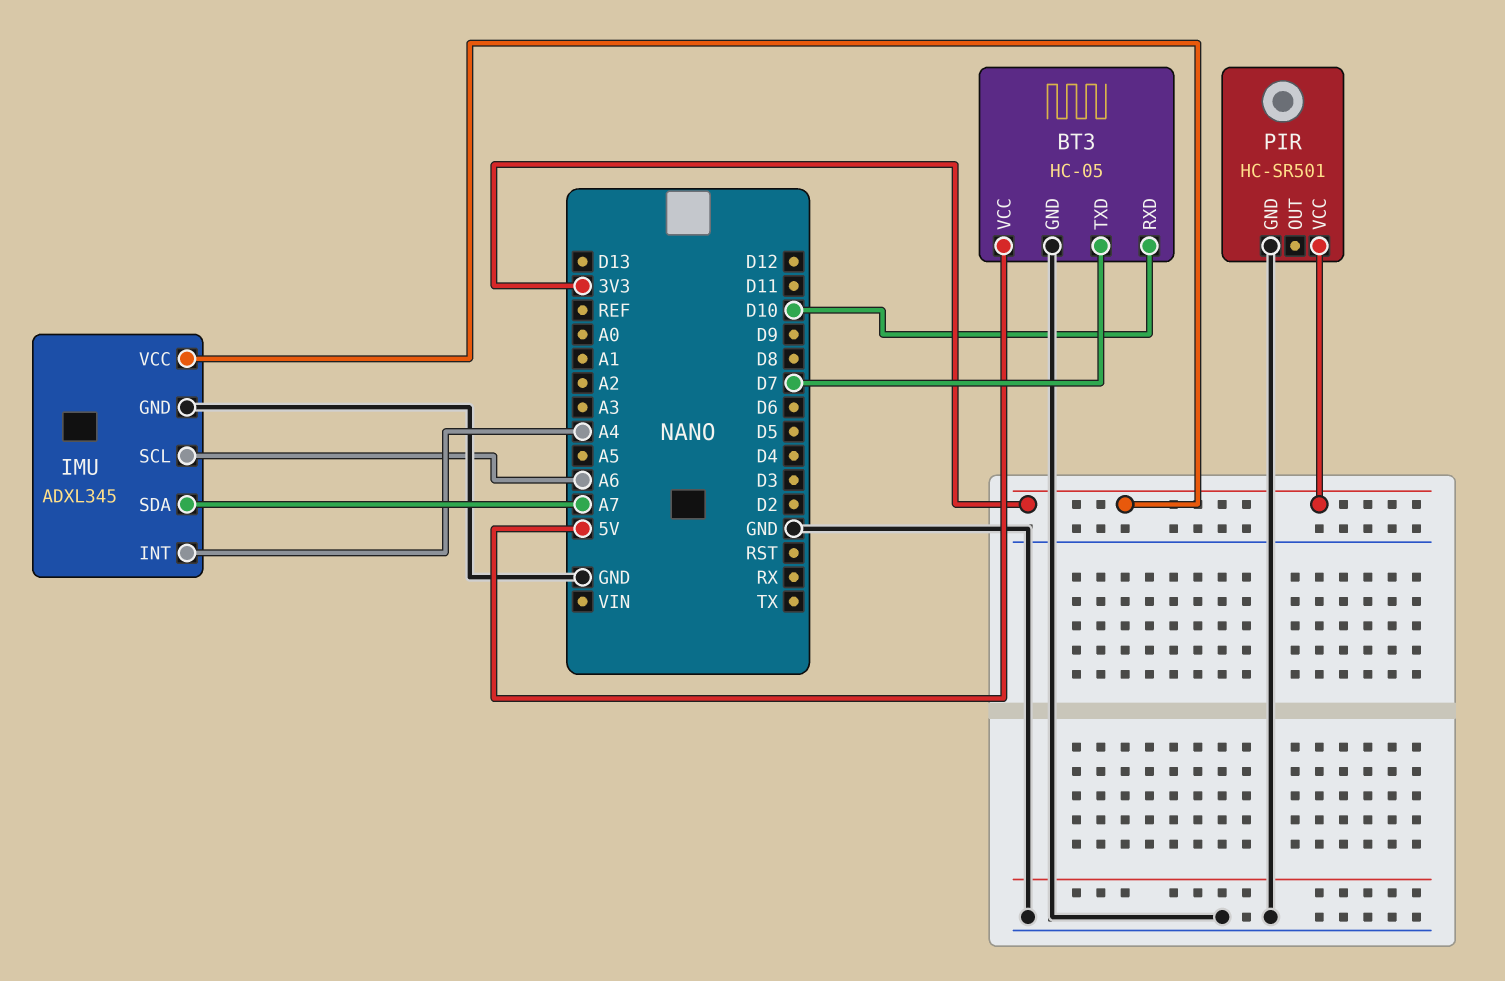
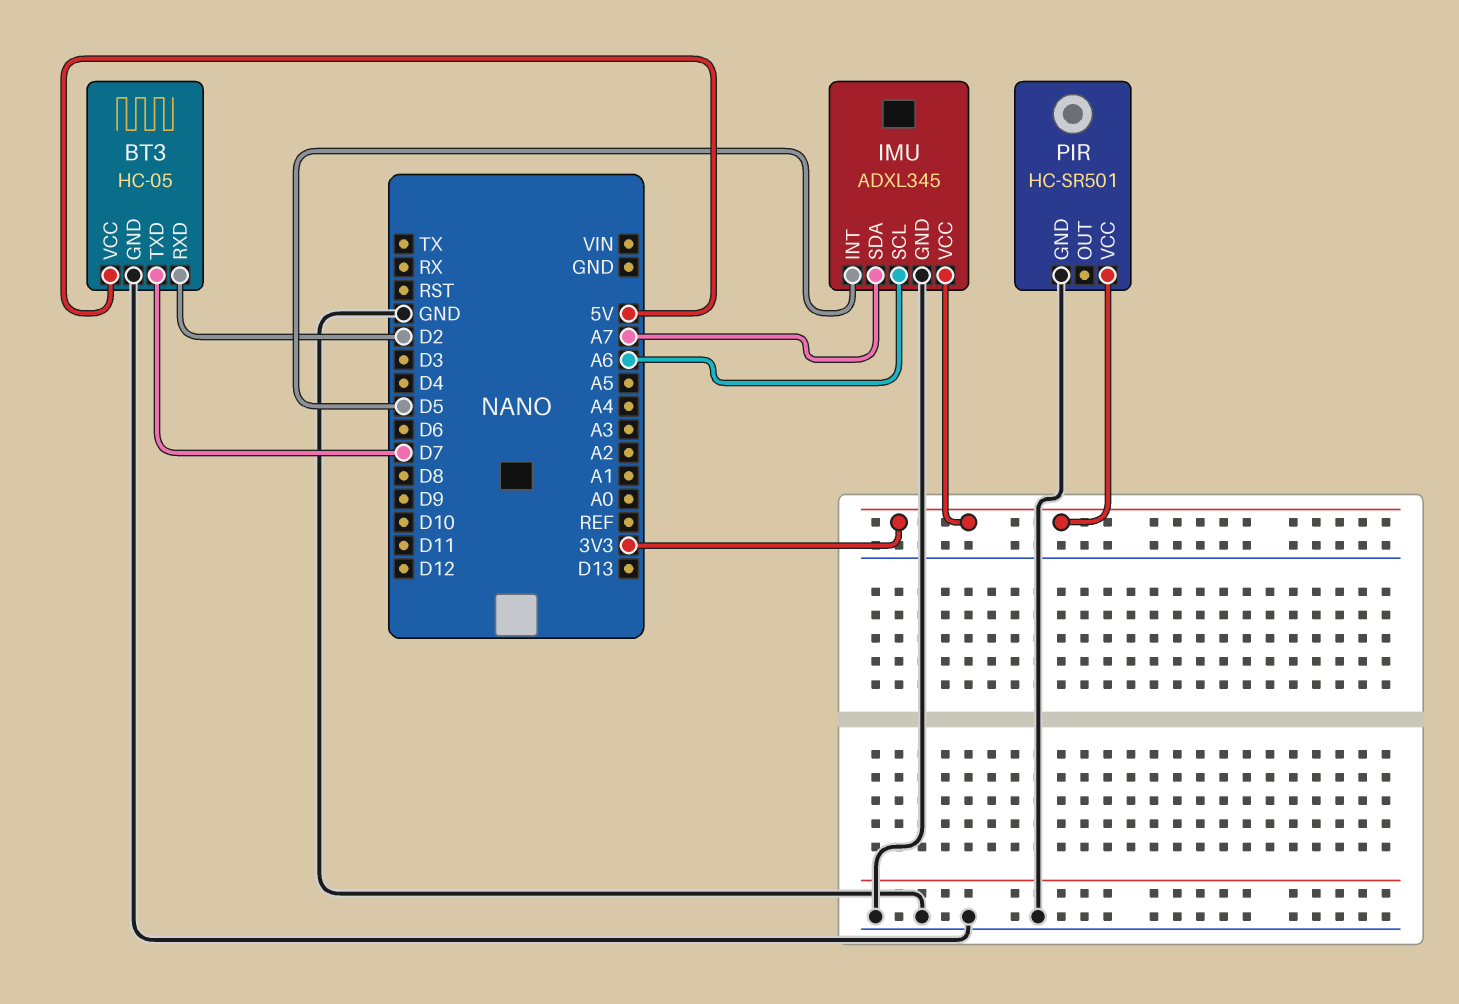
BT3 pin RXD: D10 -> D2
IMU pin INT: A4 -> D5

